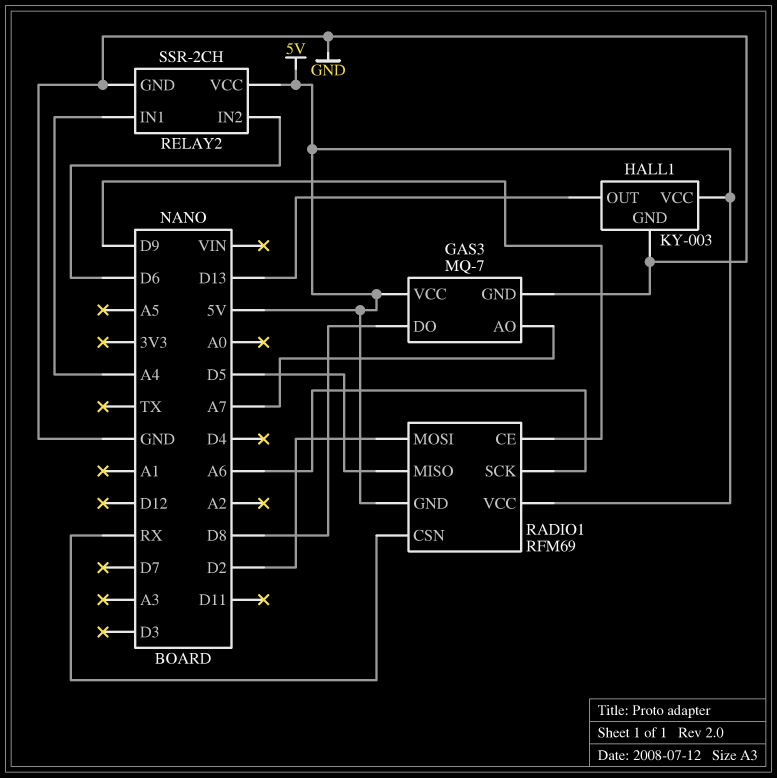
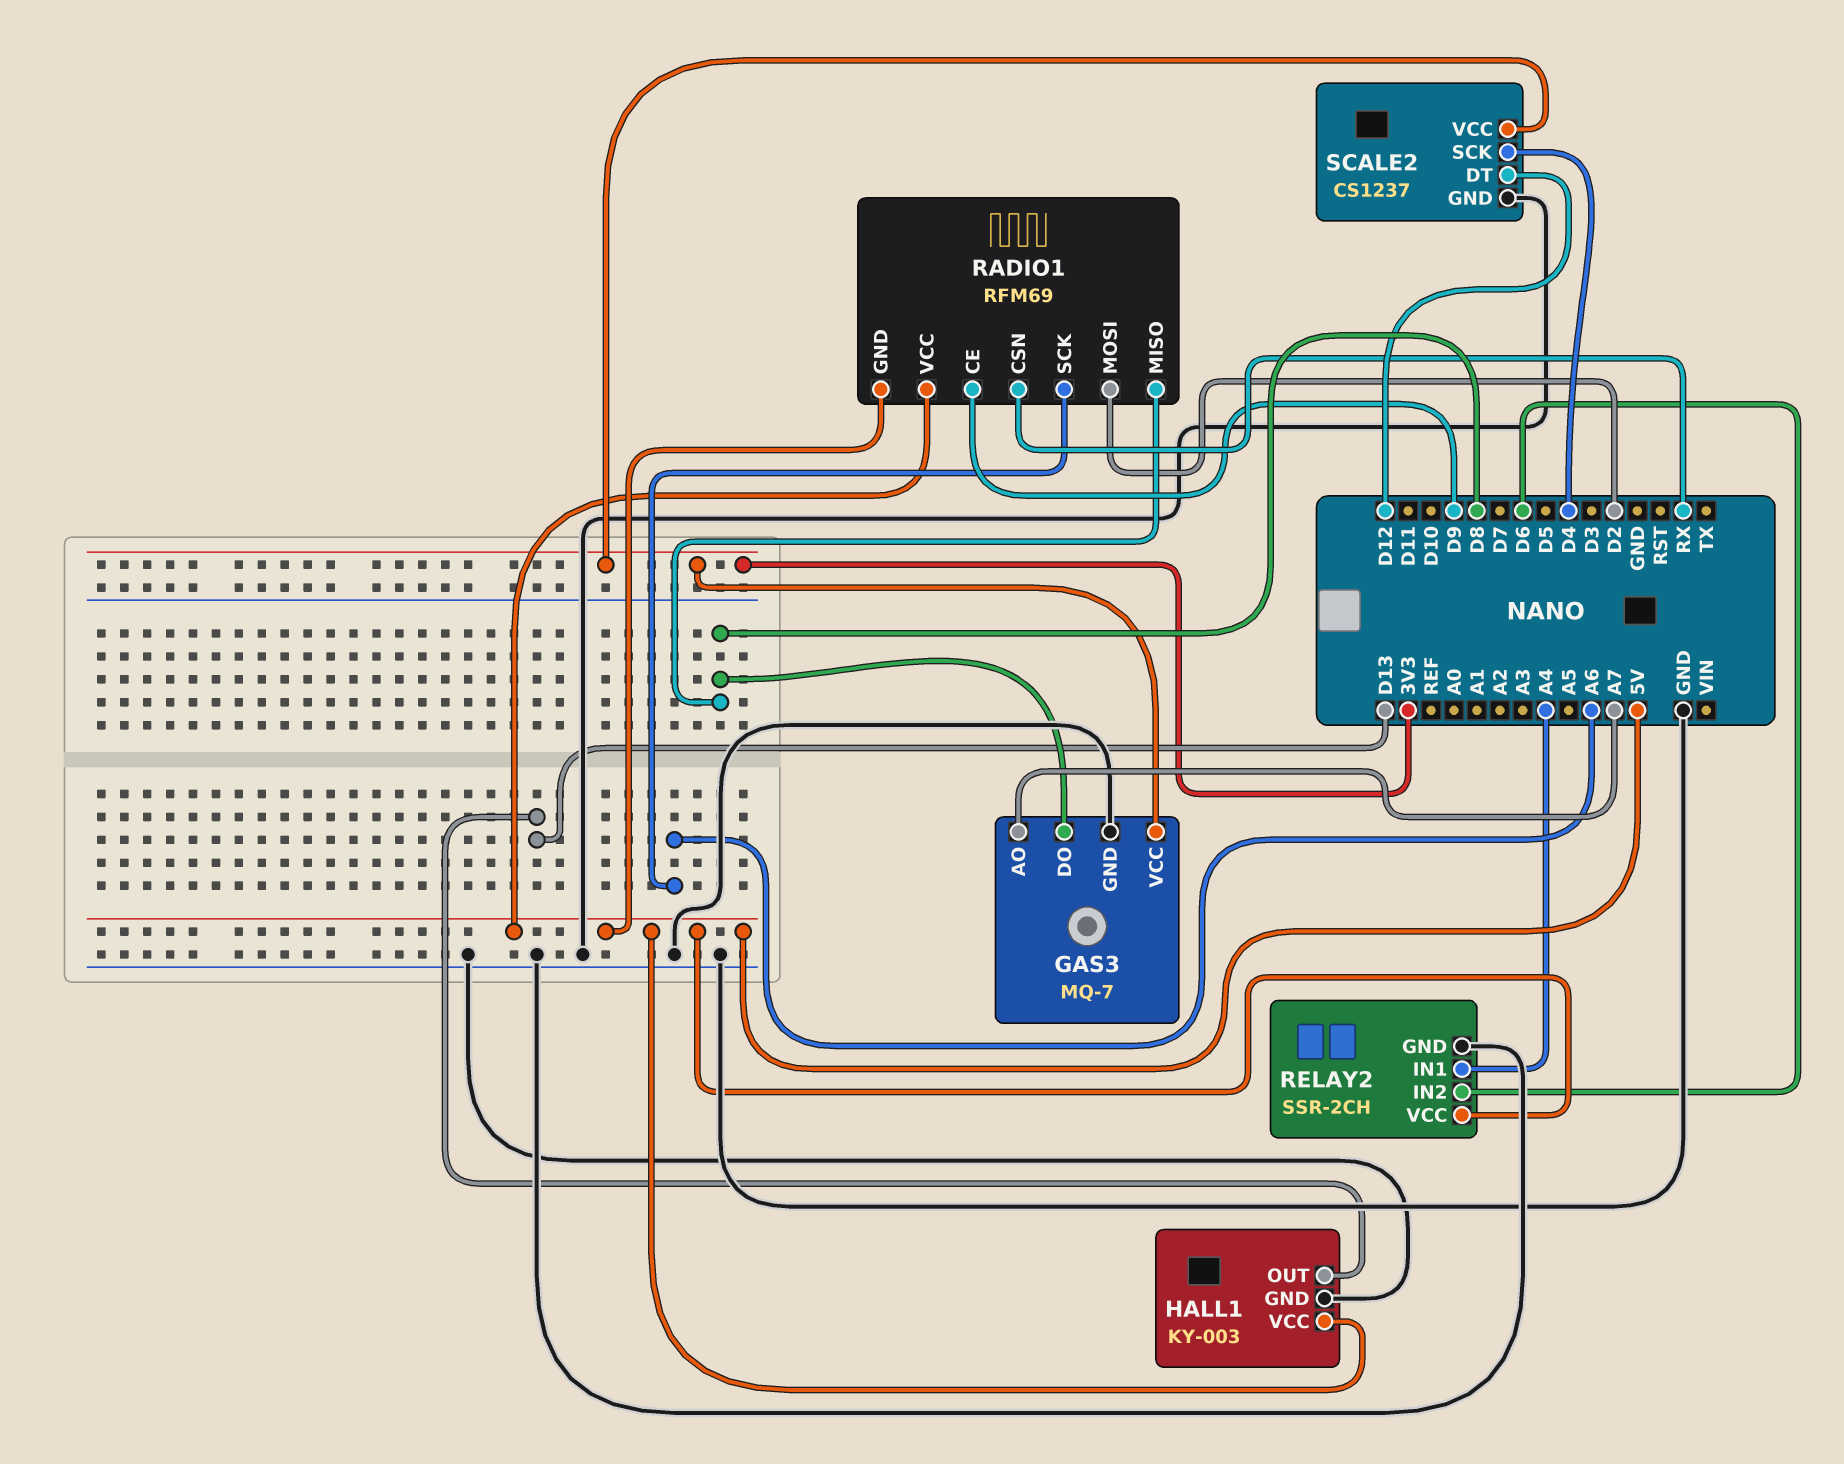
GAS3 pin VCC: 5V -> 3V3
RADIO1 pin MISO: D5 -> D8
SCALE2: none -> CS1237
SCALE2 pin DT: none -> D12
SCALE2 pin GND: none -> GND
SCALE2 pin SCK: none -> D4
SCALE2 pin VCC: none -> 3V3

